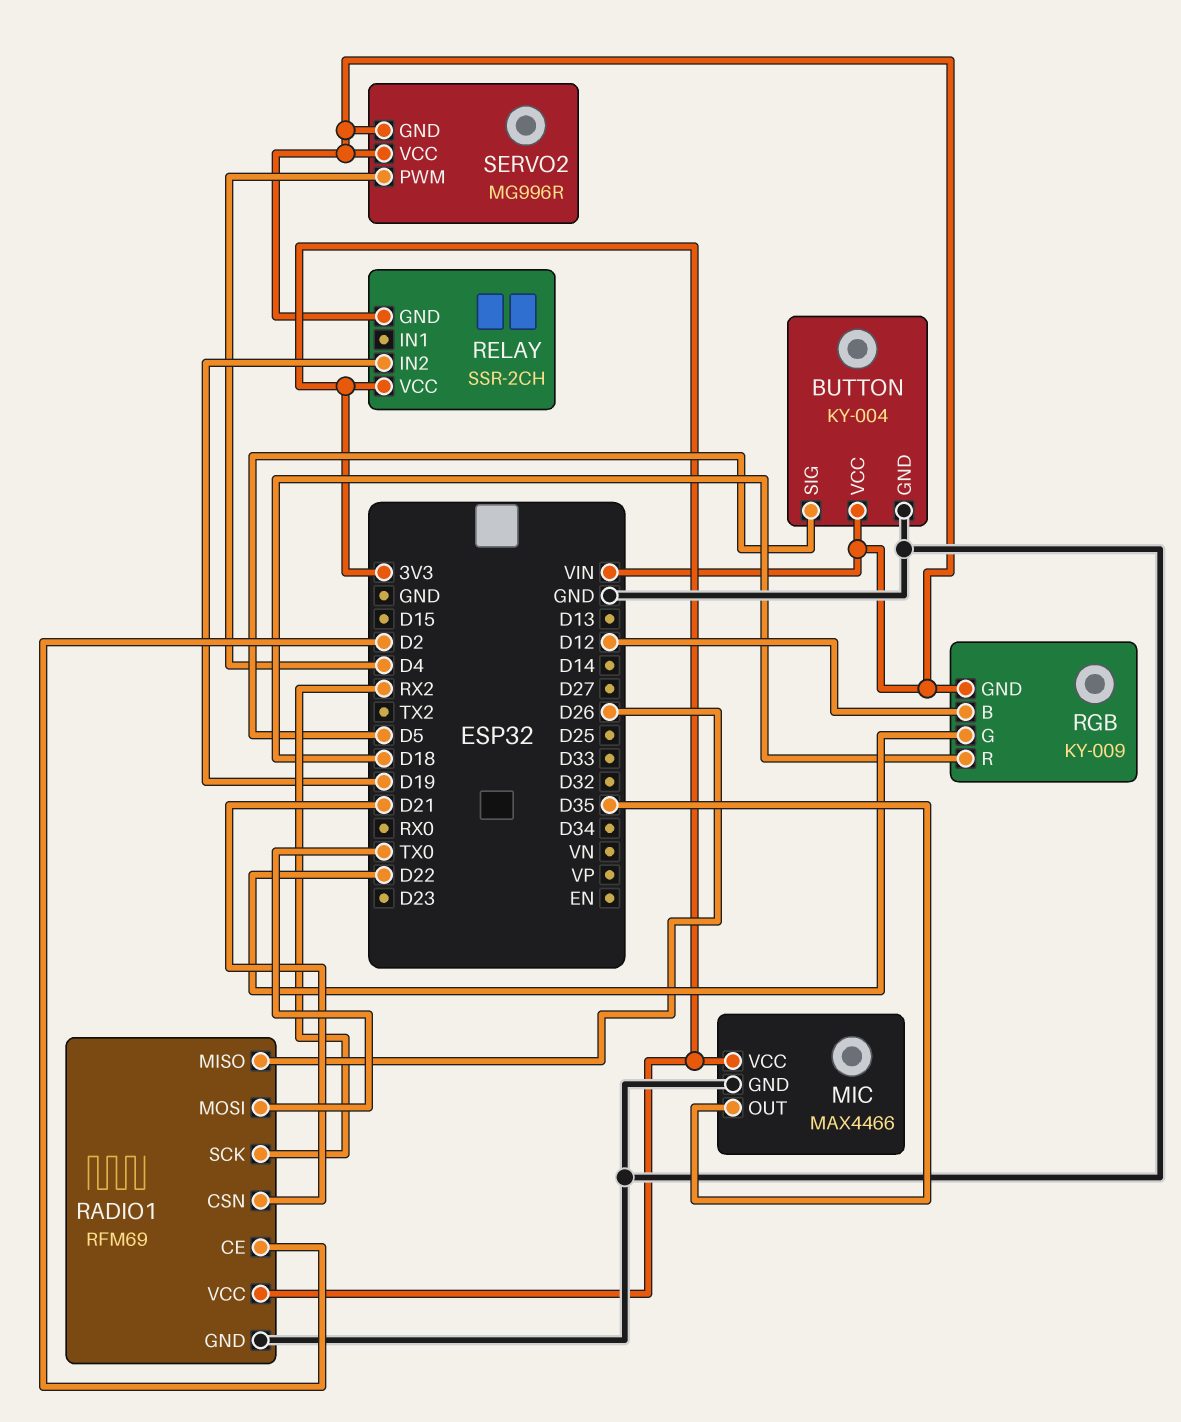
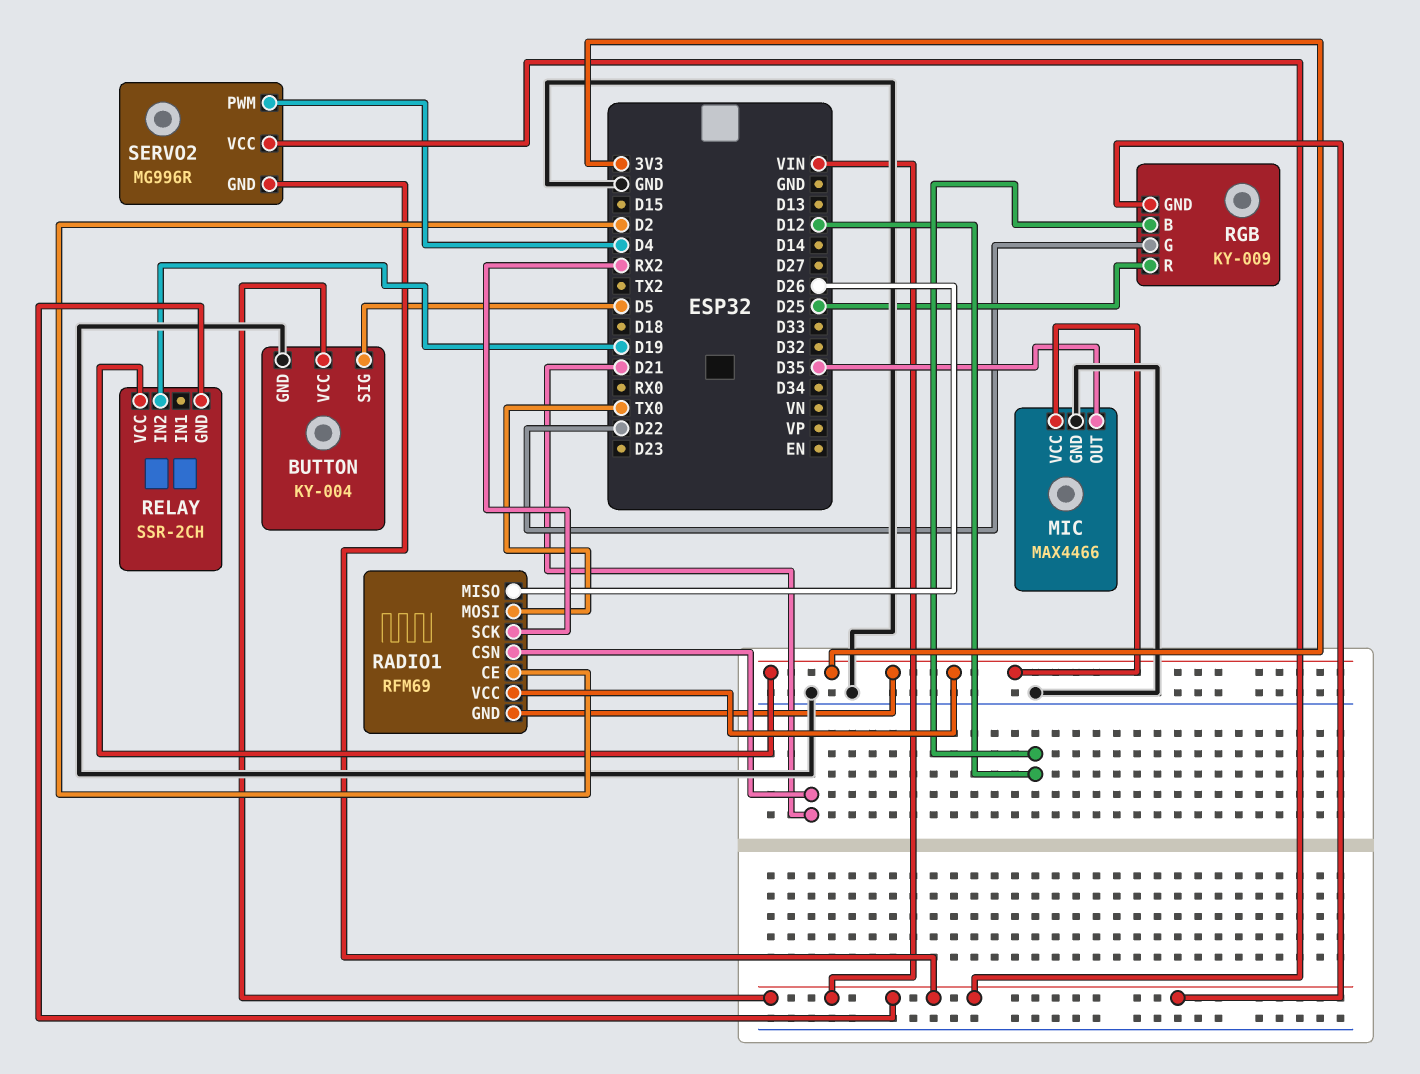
RADIO1 pin GND: GND -> 3V3
RGB pin R: D18 -> D25

